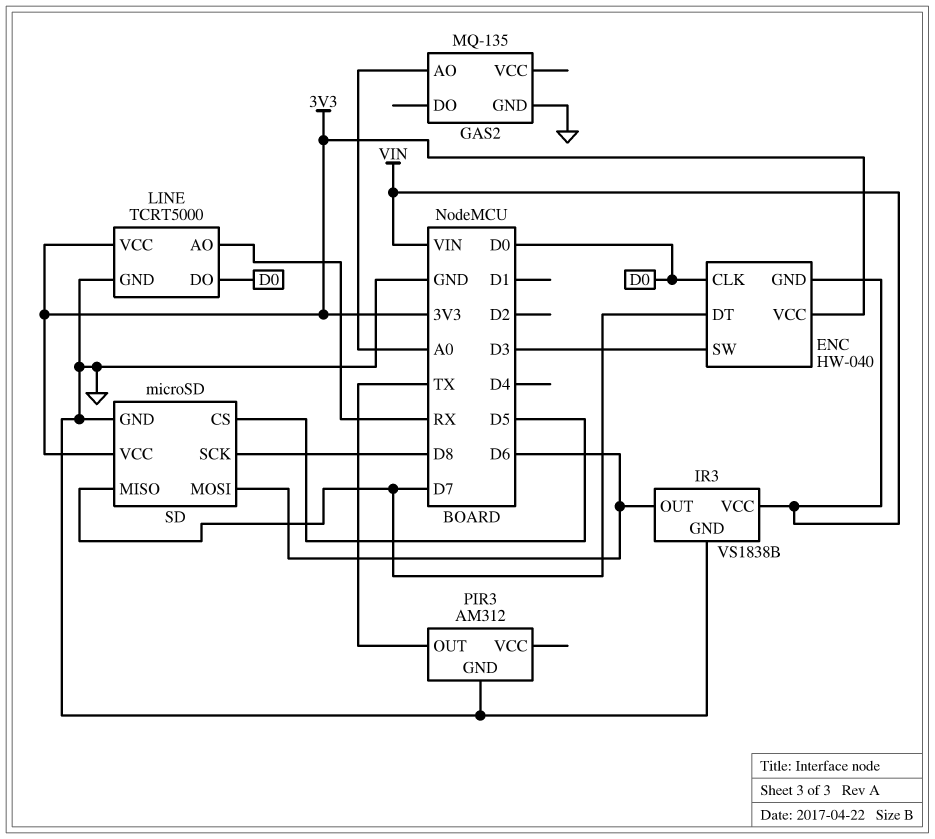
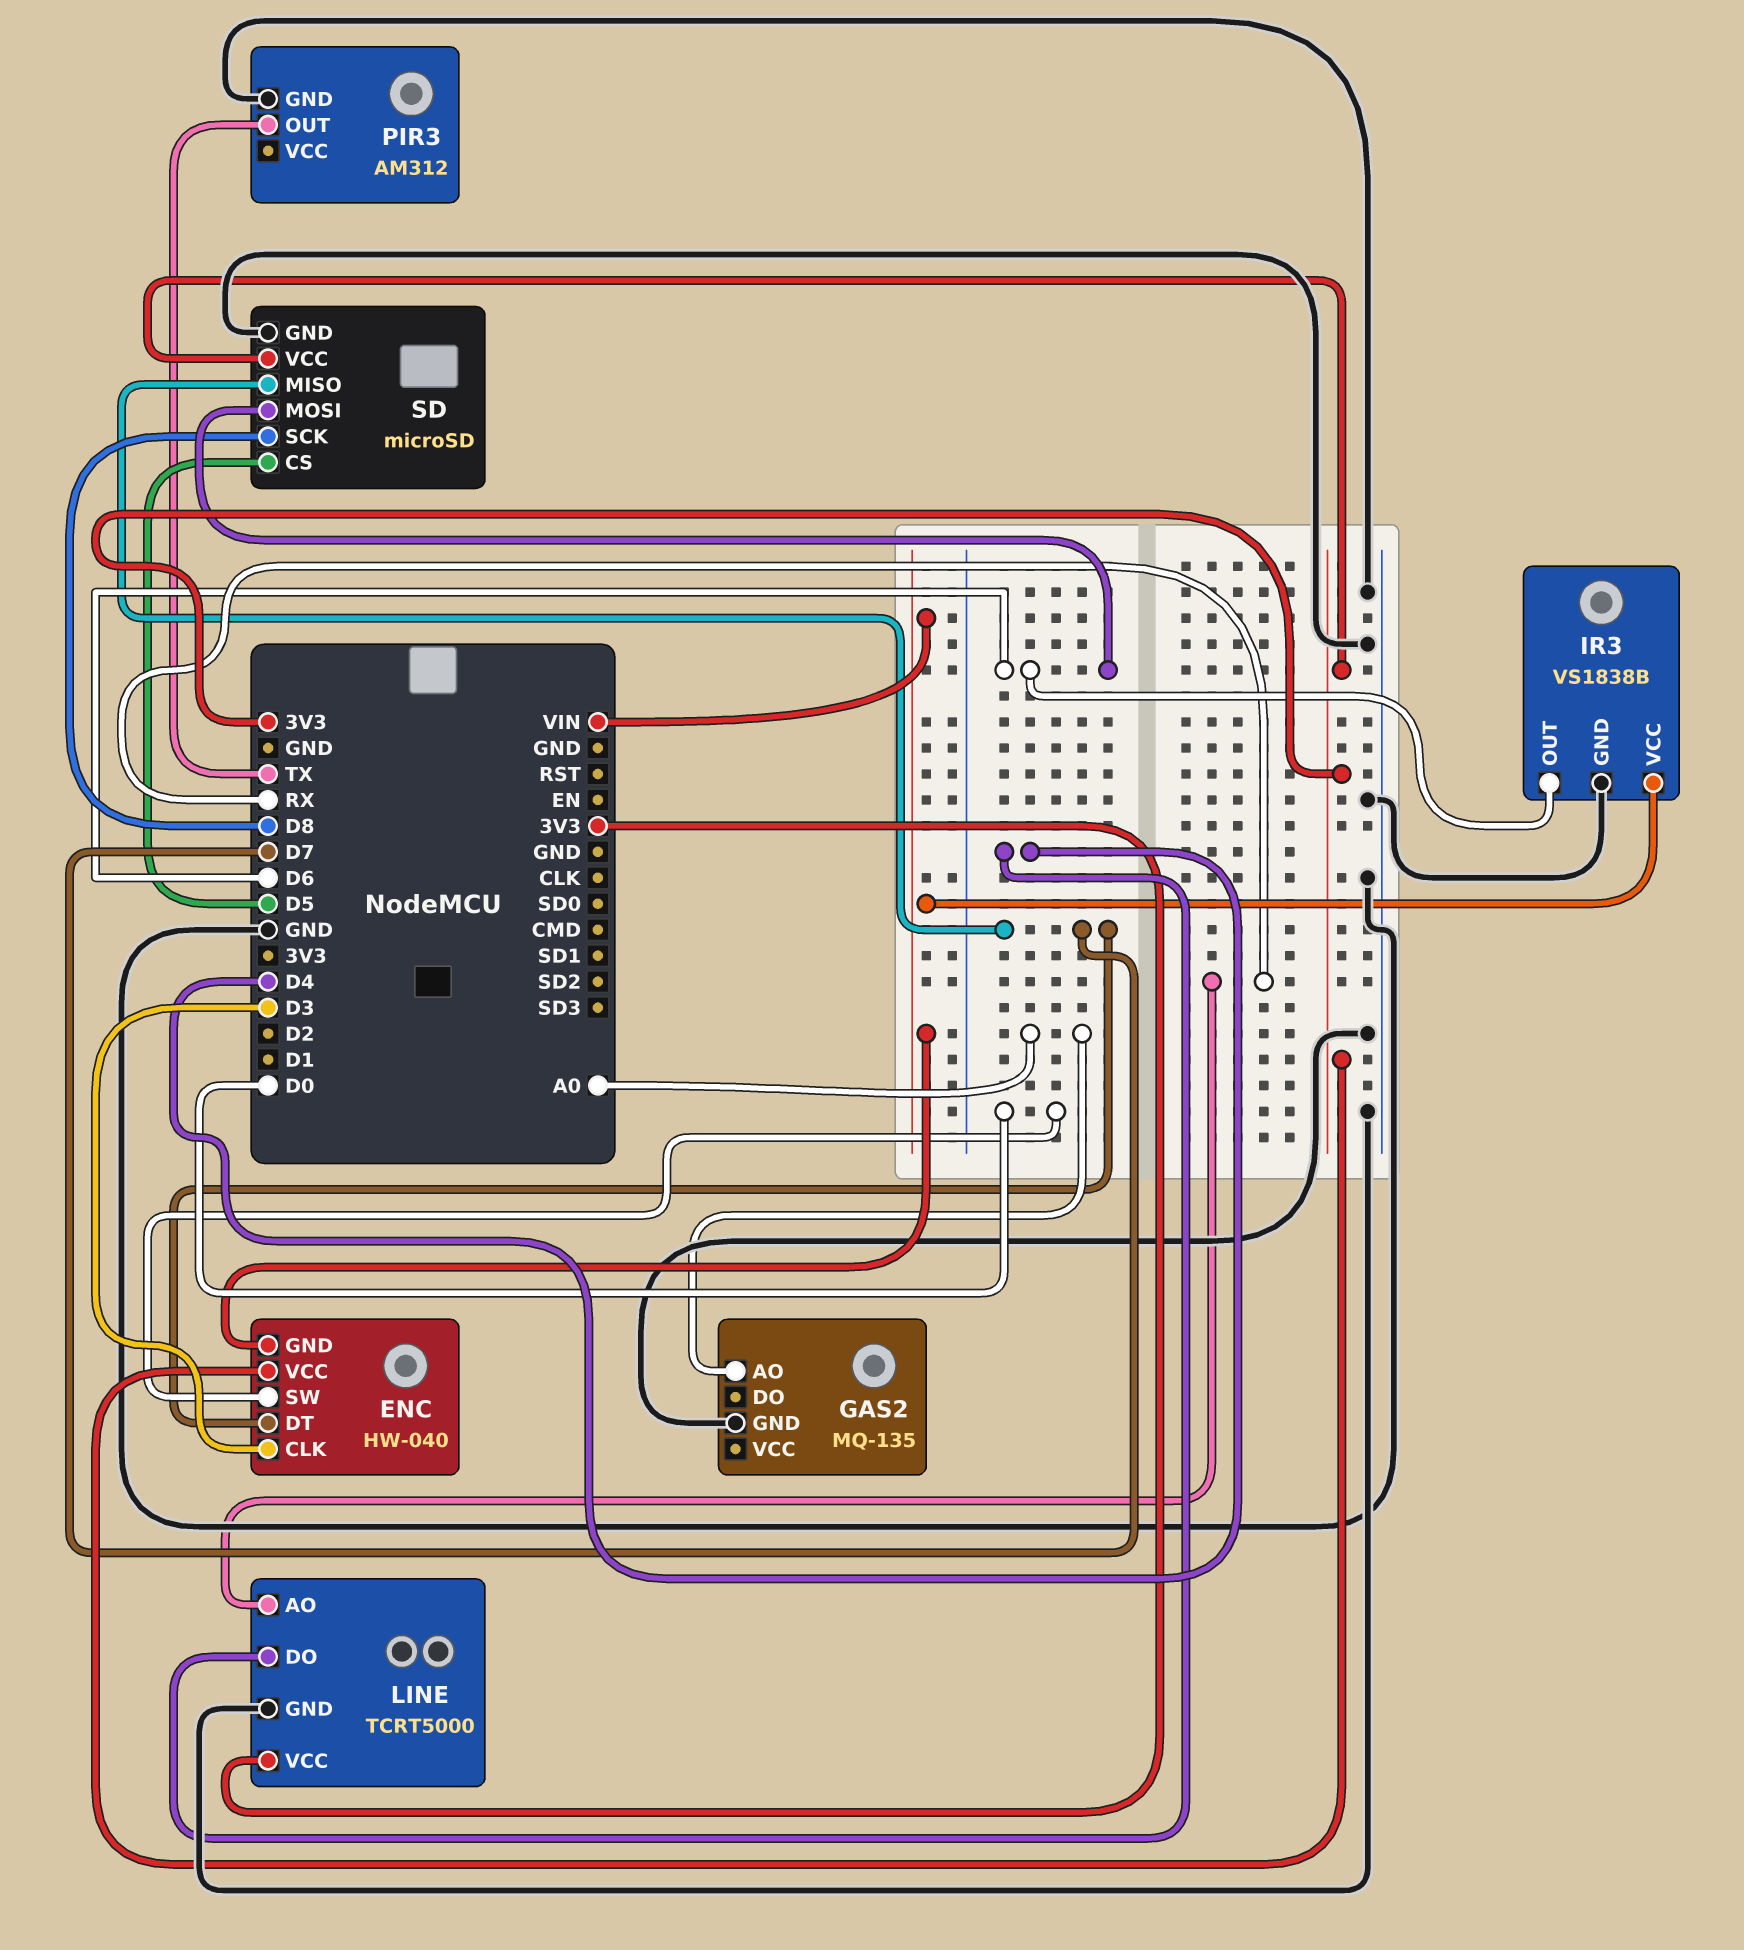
ENC pin CLK: D0 -> D3
ENC pin SW: D3 -> D0
LINE pin DO: D0 -> D4

